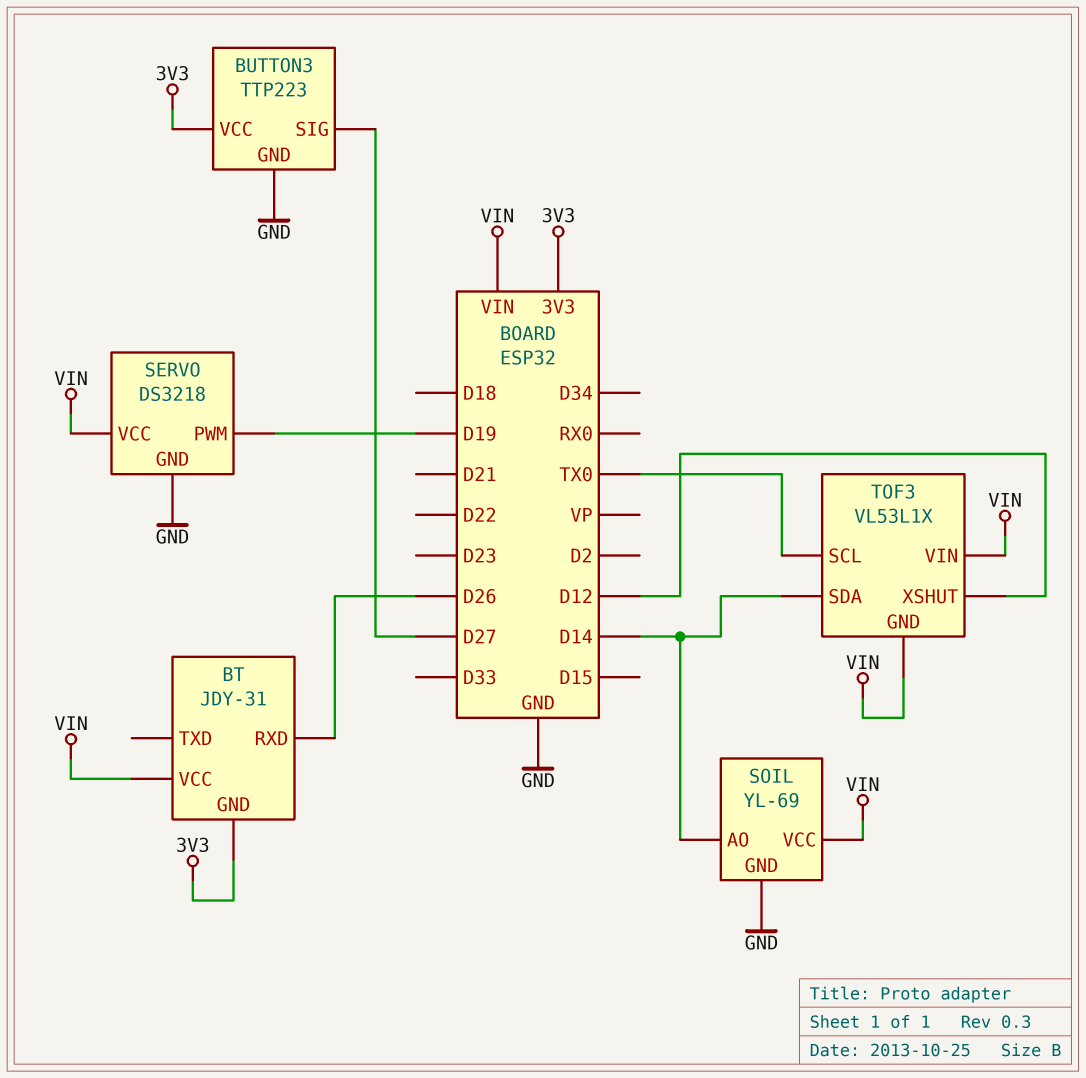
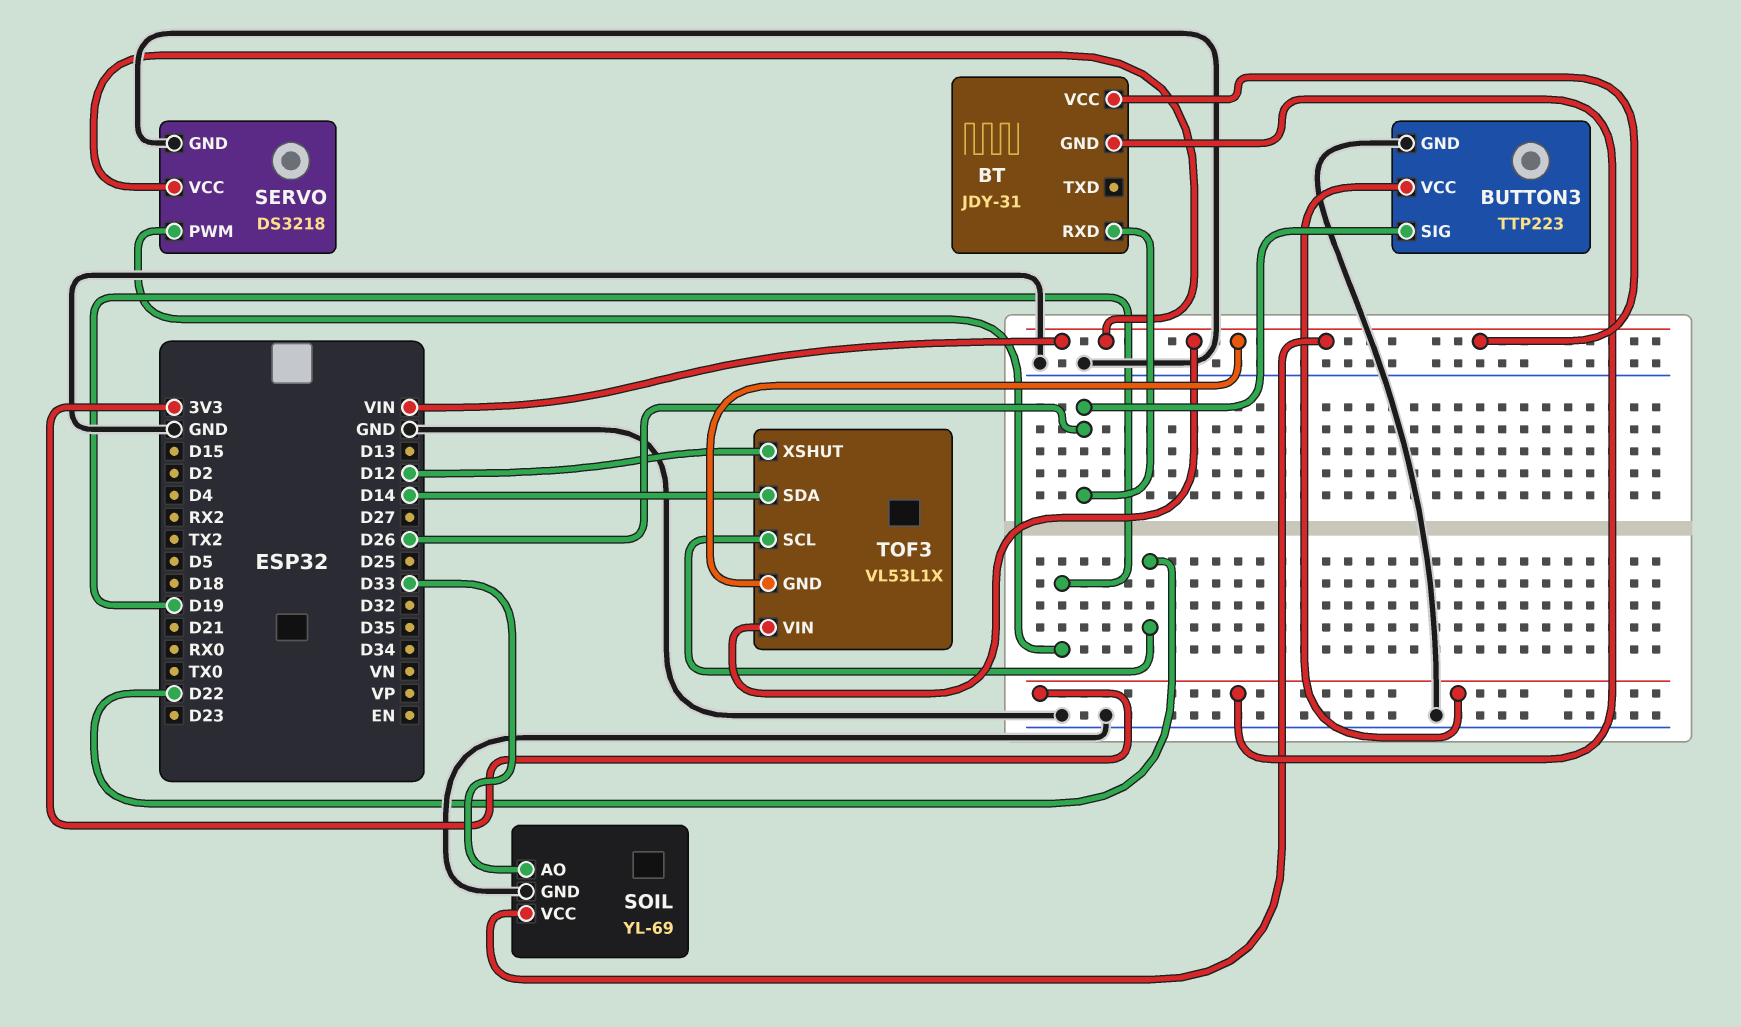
BUTTON3 pin SIG: D27 -> D26
SOIL pin AO: D14 -> D33
TOF3 pin SCL: TX0 -> D22

